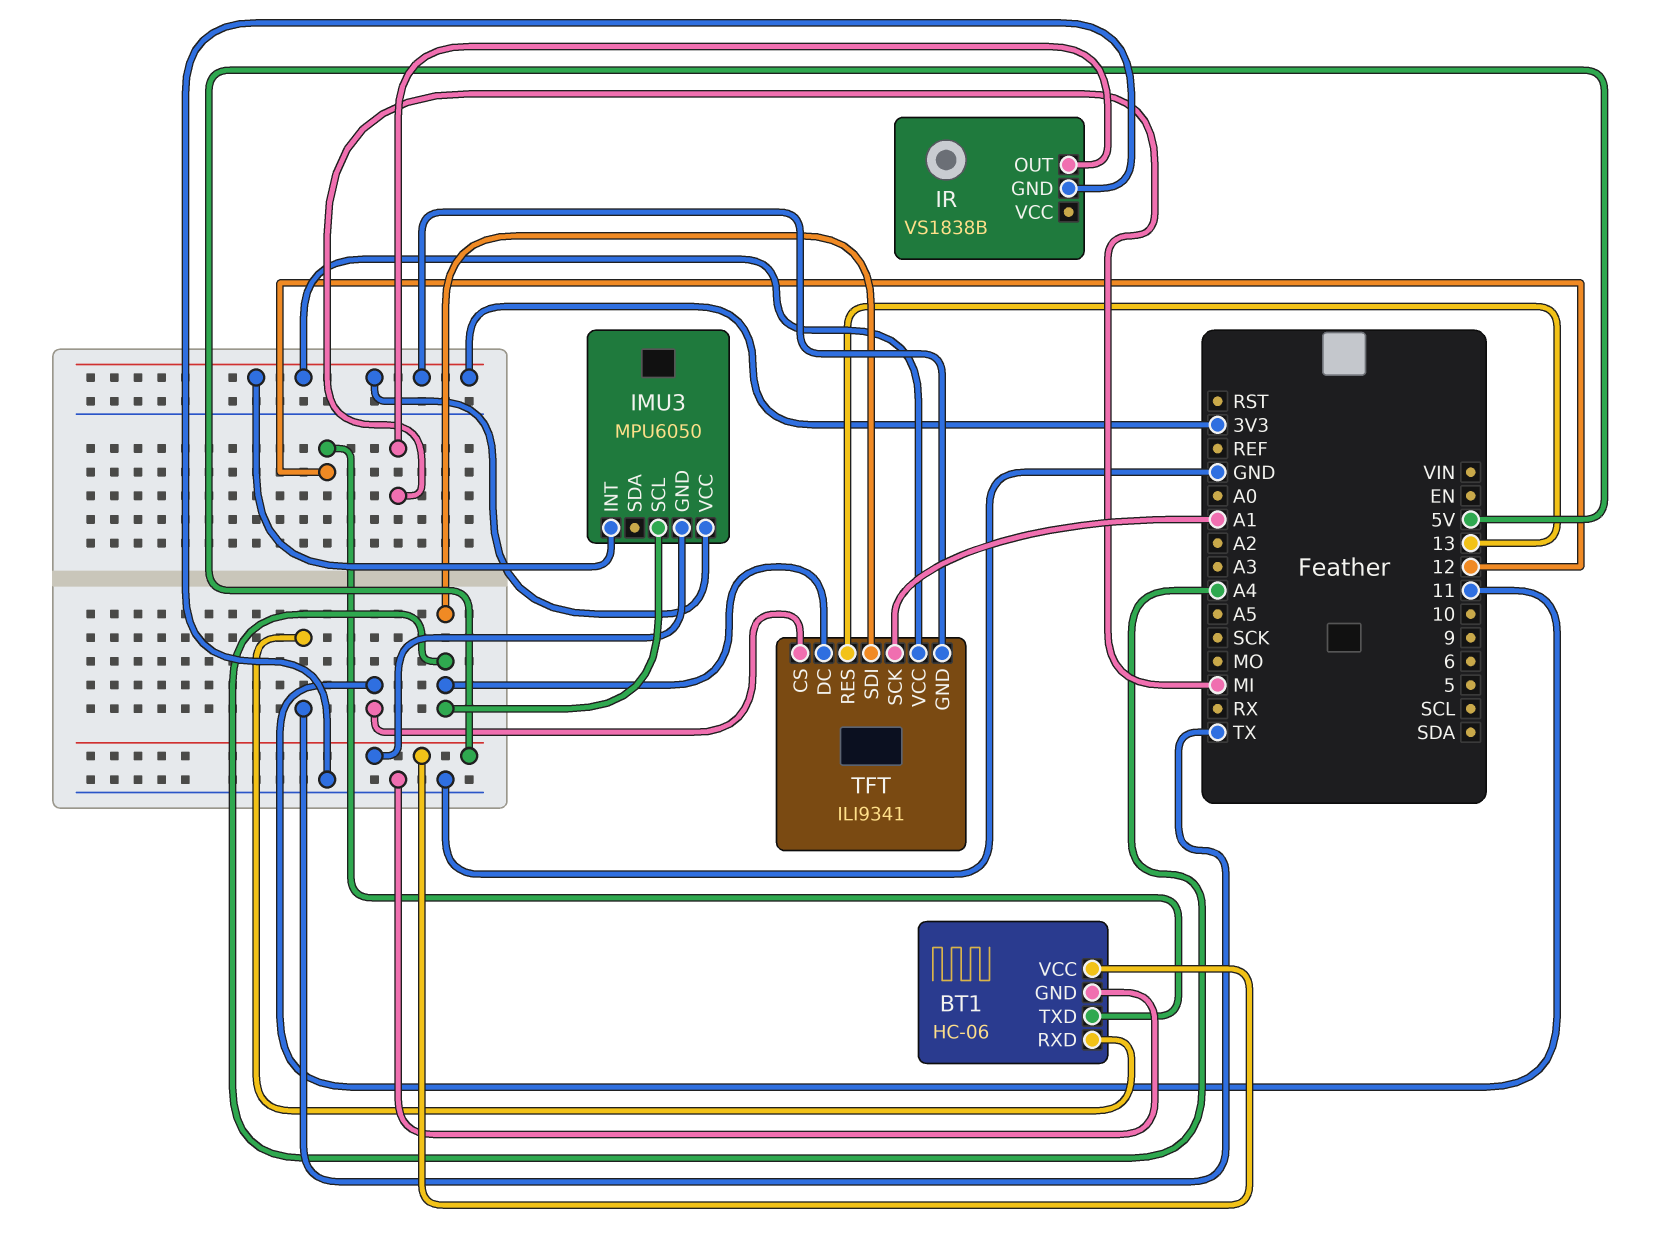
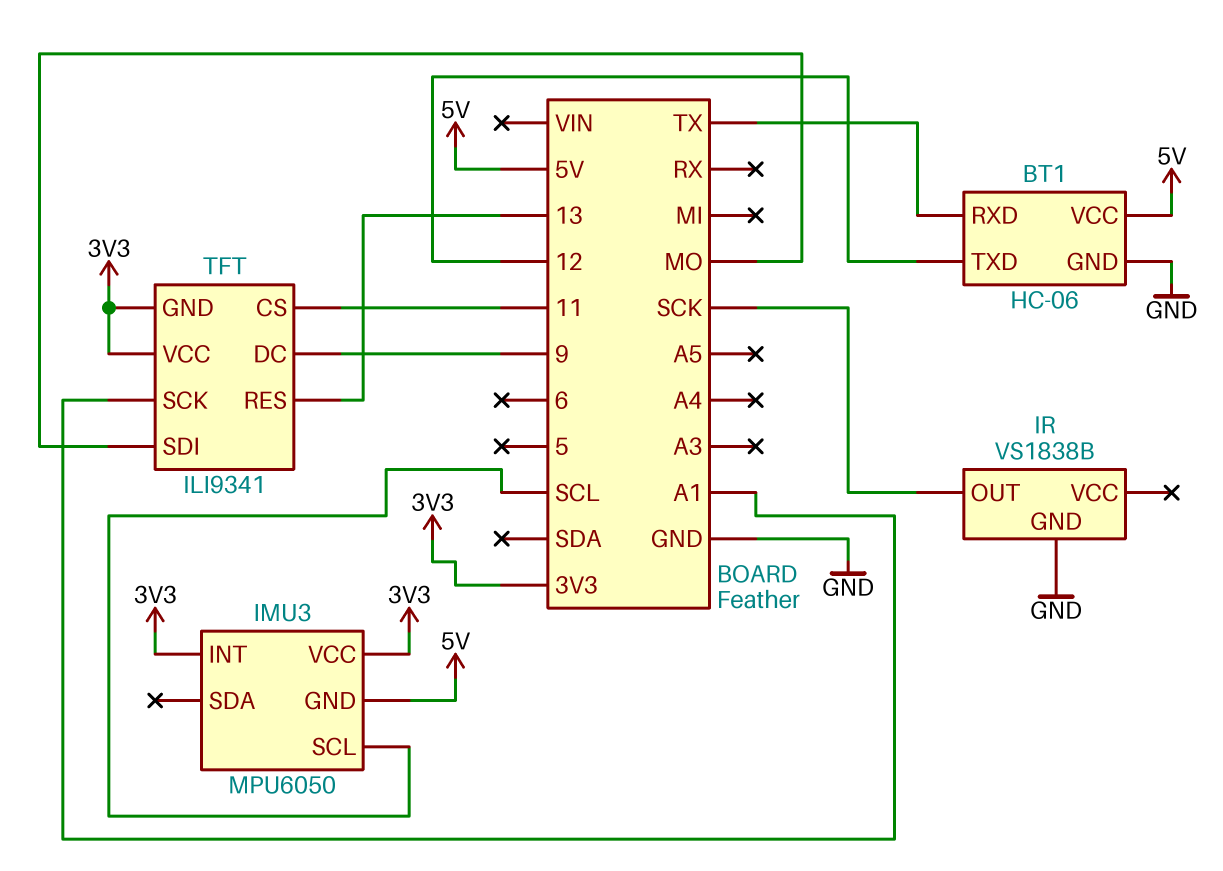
IMU3 pin SCL: A4 -> SCL
IR pin OUT: MI -> SCK
TFT pin DC: A4 -> 9
TFT pin SDI: A4 -> MO

